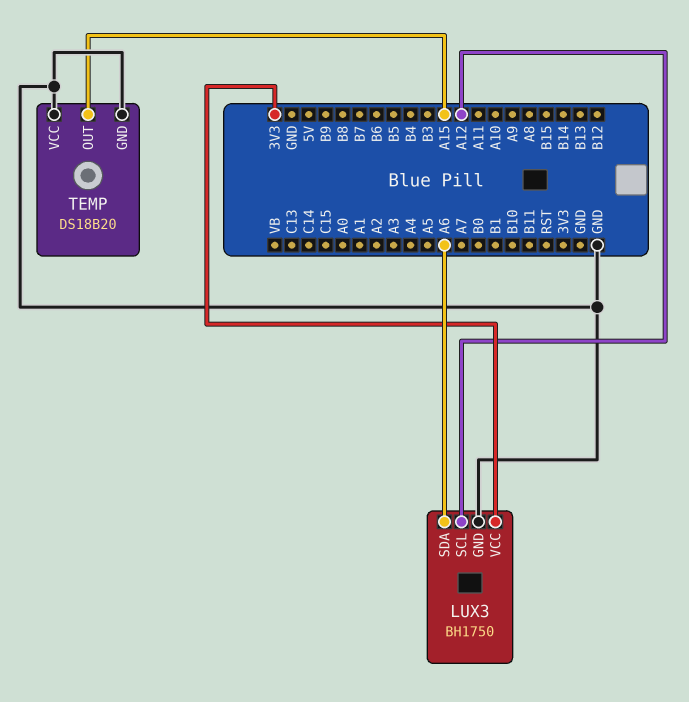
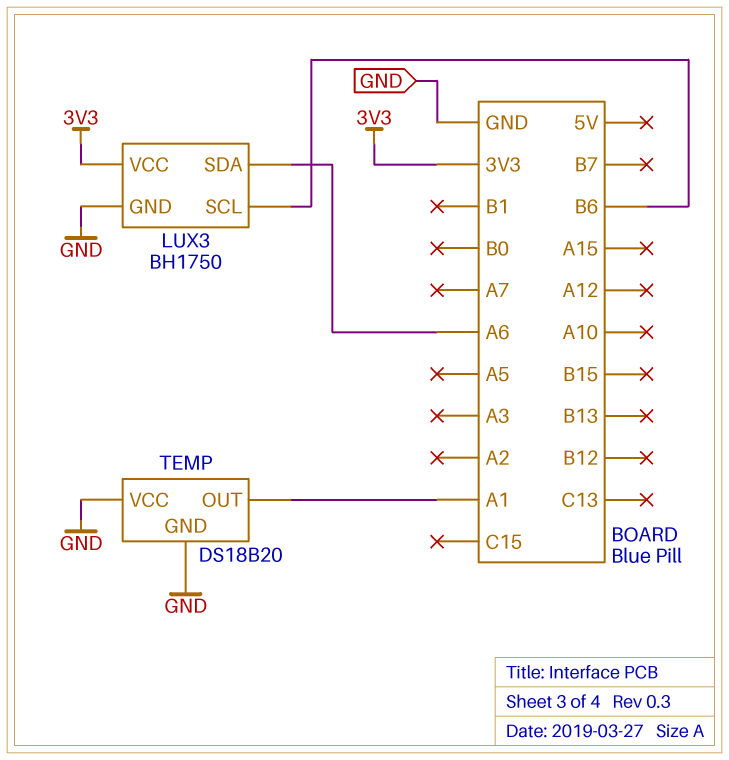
LUX3 pin SCL: A12 -> B6
TEMP pin OUT: A15 -> A1

